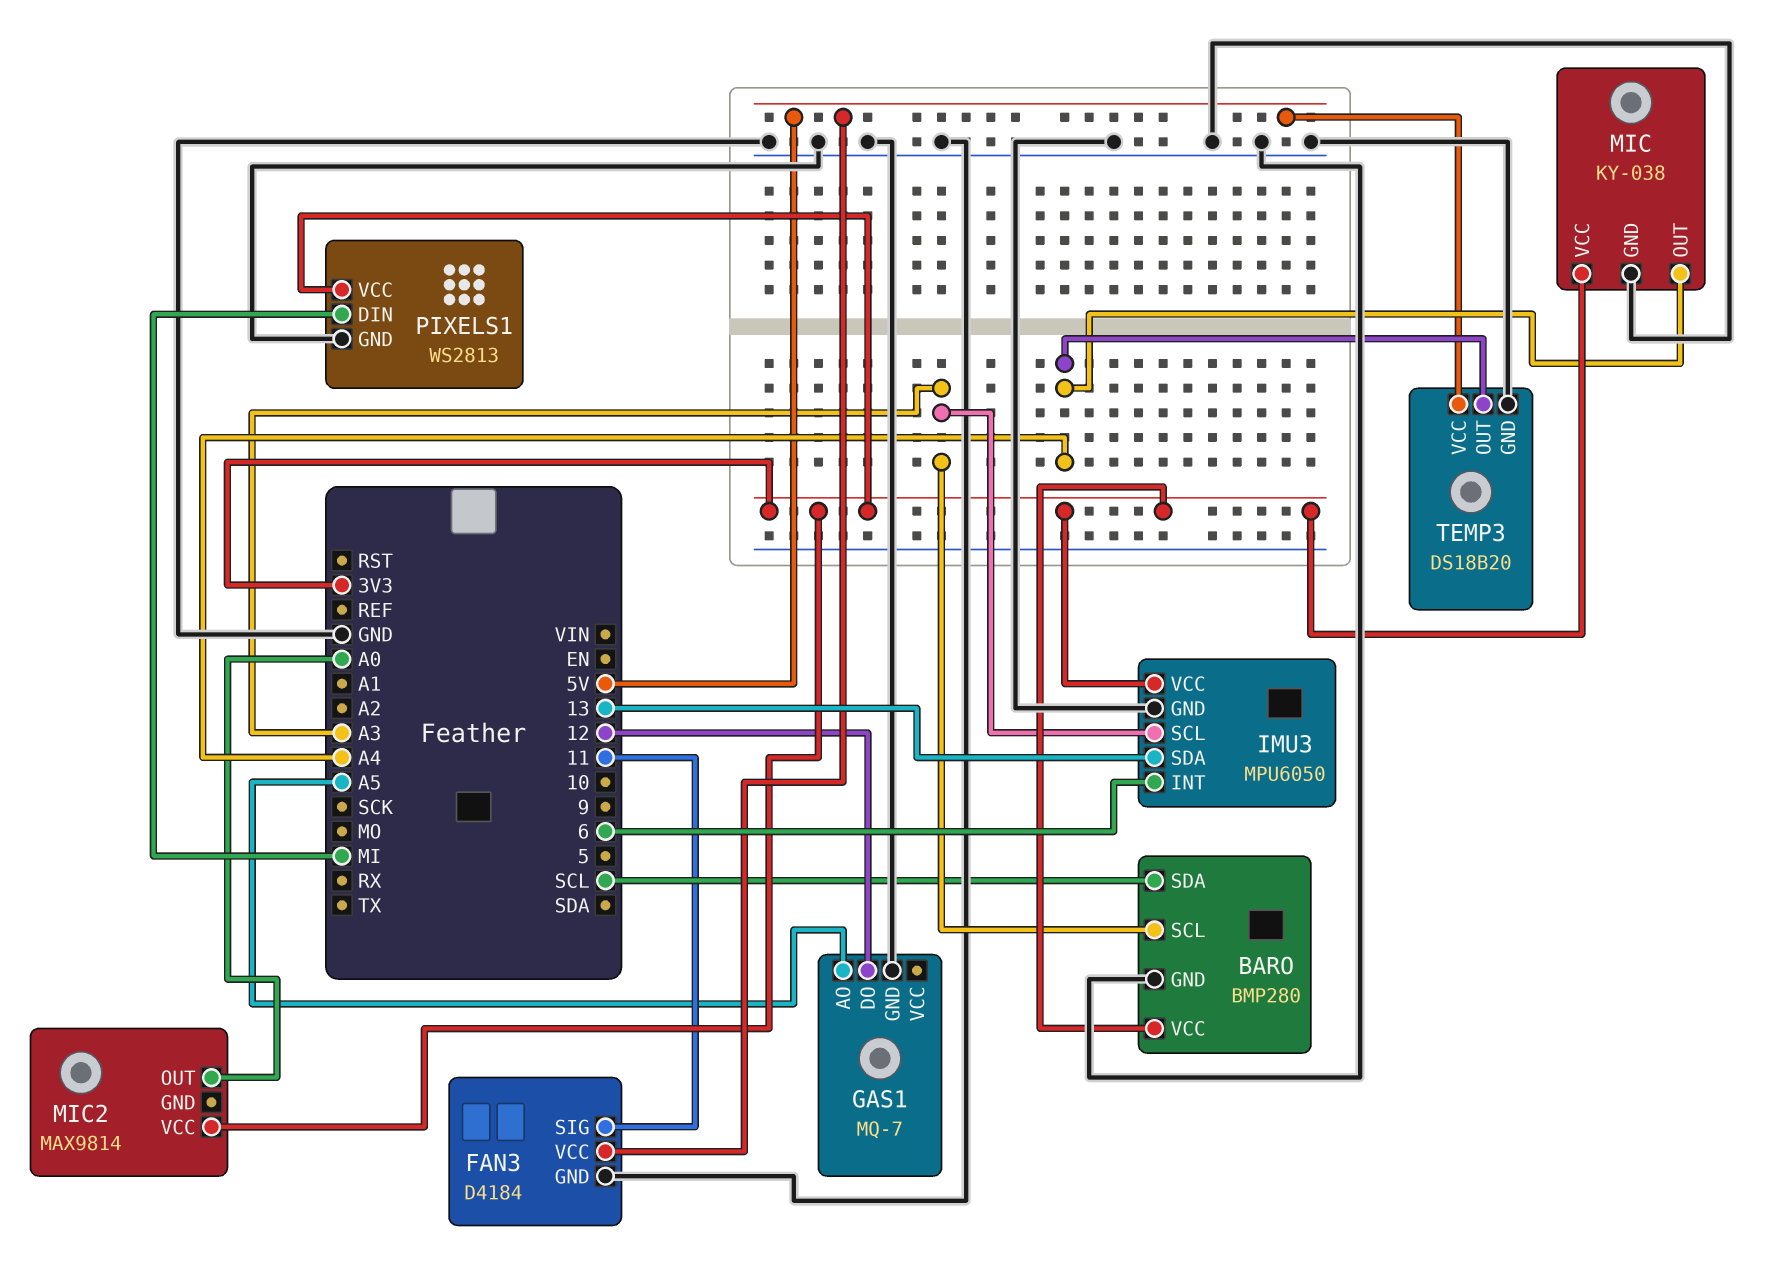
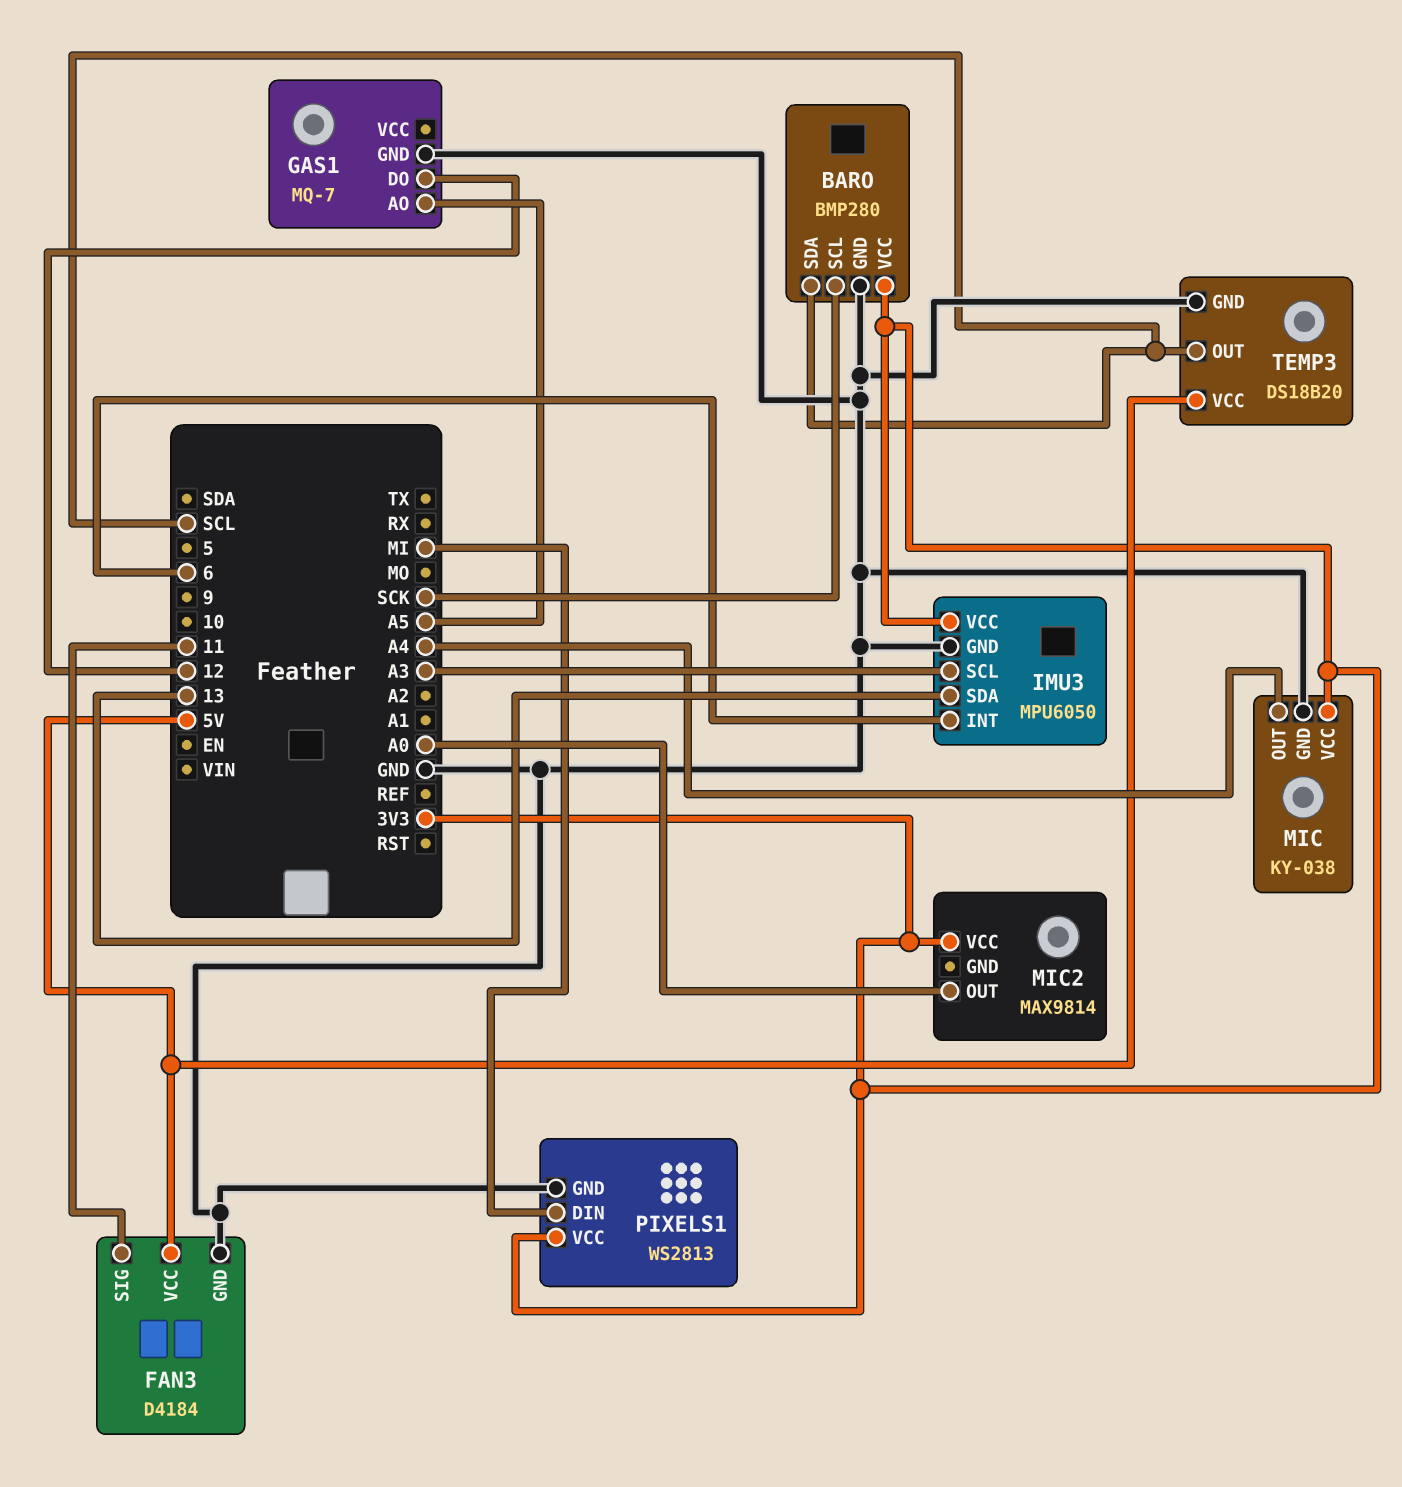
BARO pin SCL: A3 -> SCK
TEMP3 pin OUT: A4 -> SCL

